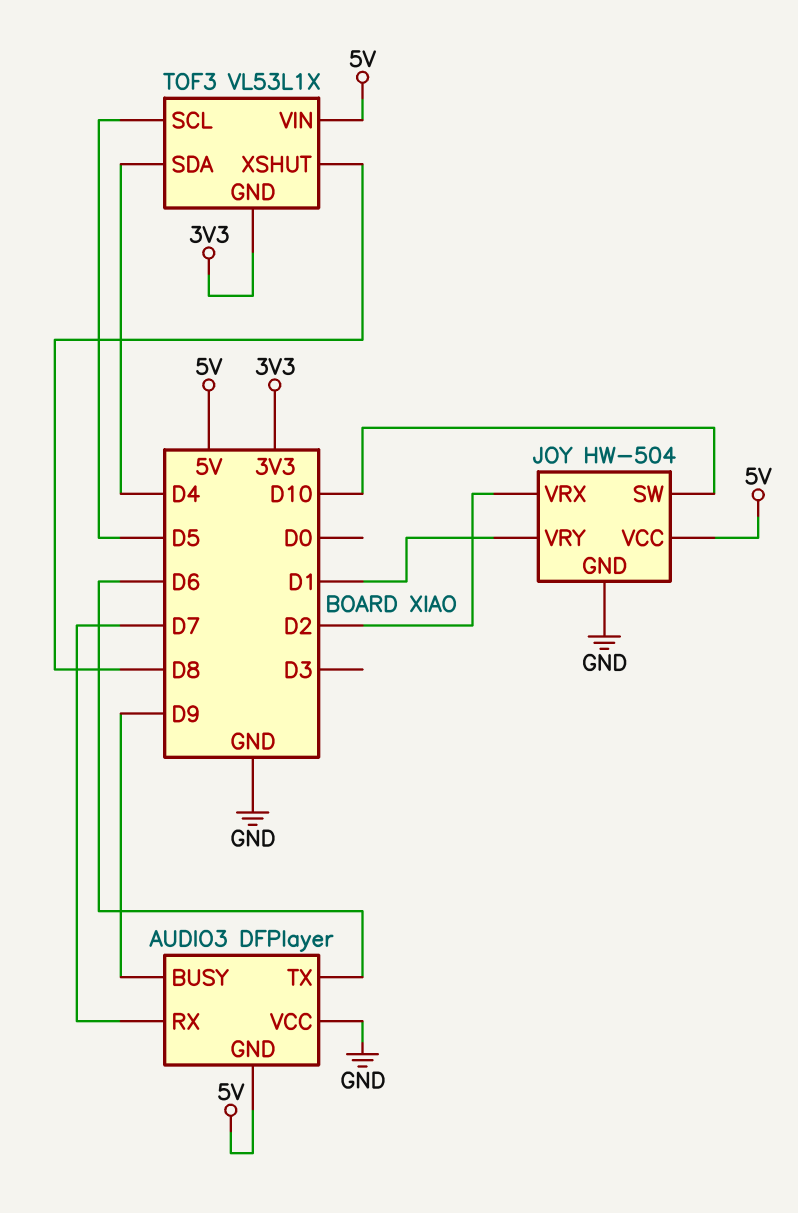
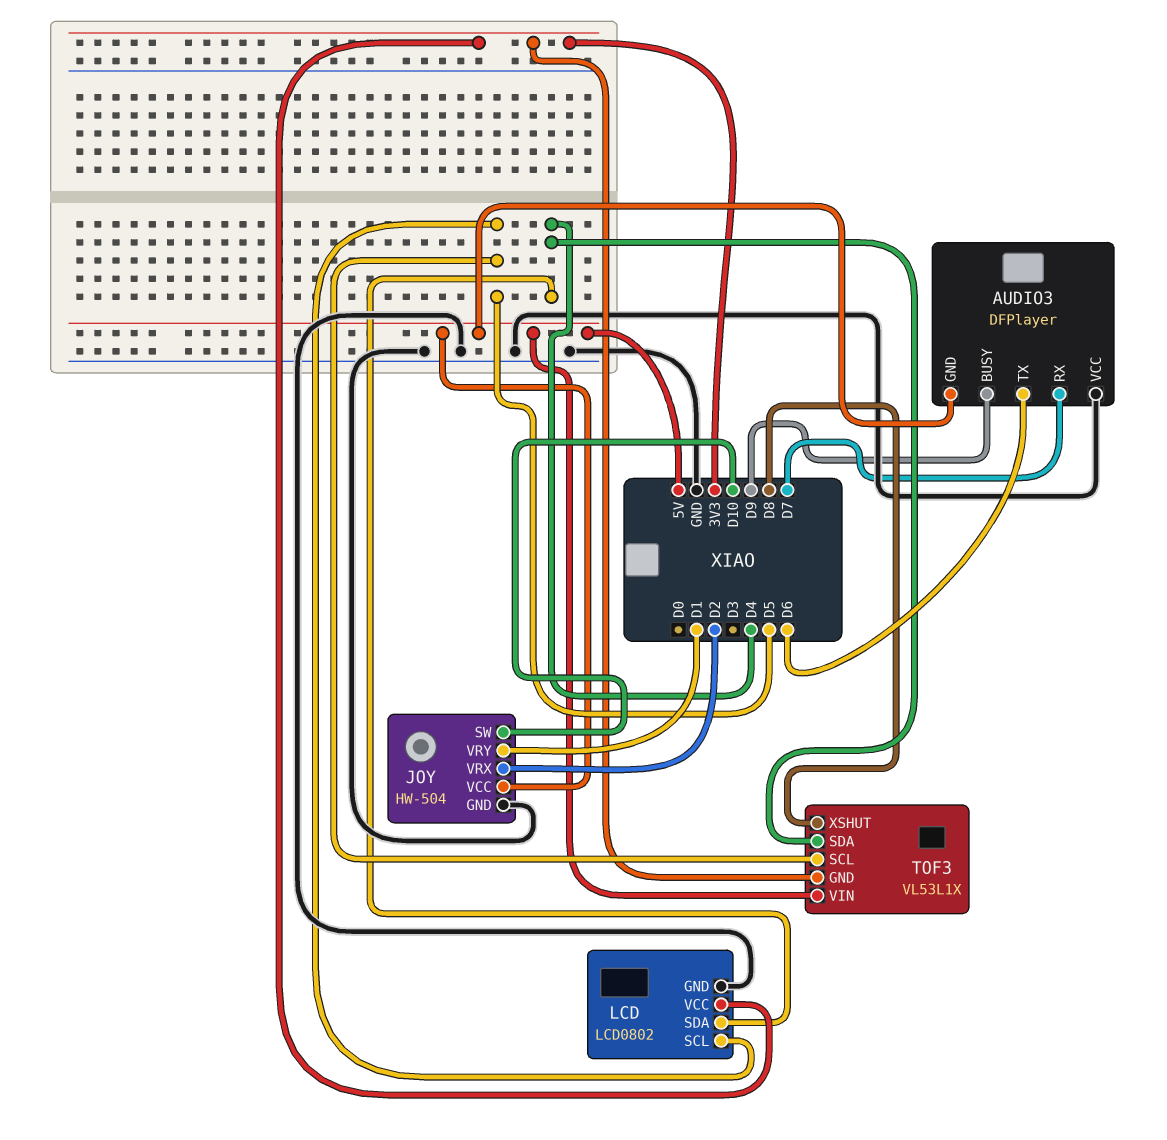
LCD: none -> LCD0802
LCD pin GND: none -> GND
LCD pin SCL: none -> D5
LCD pin SDA: none -> D4
LCD pin VCC: none -> 3V3

